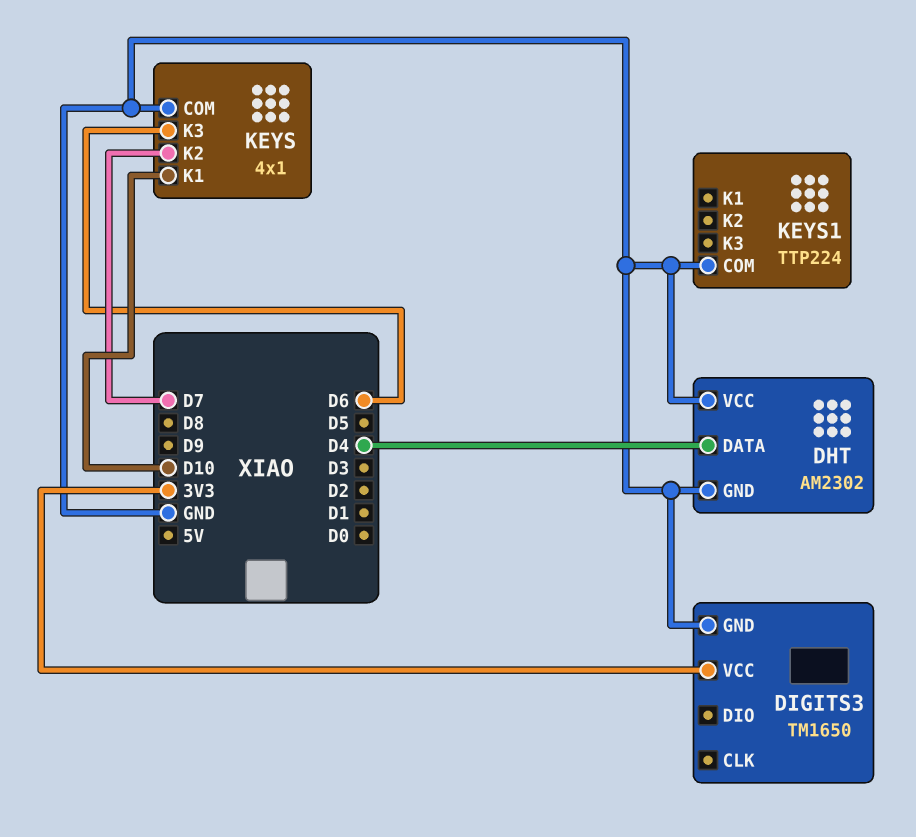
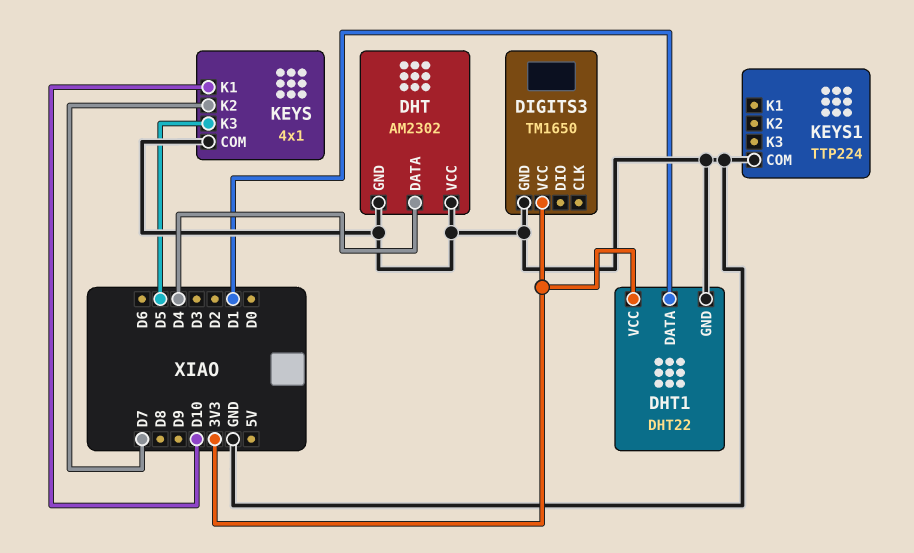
DHT1: none -> DHT22
DHT1 pin DATA: none -> D1
DHT1 pin GND: none -> GND
DHT1 pin VCC: none -> 3V3
KEYS pin K3: D6 -> D5

